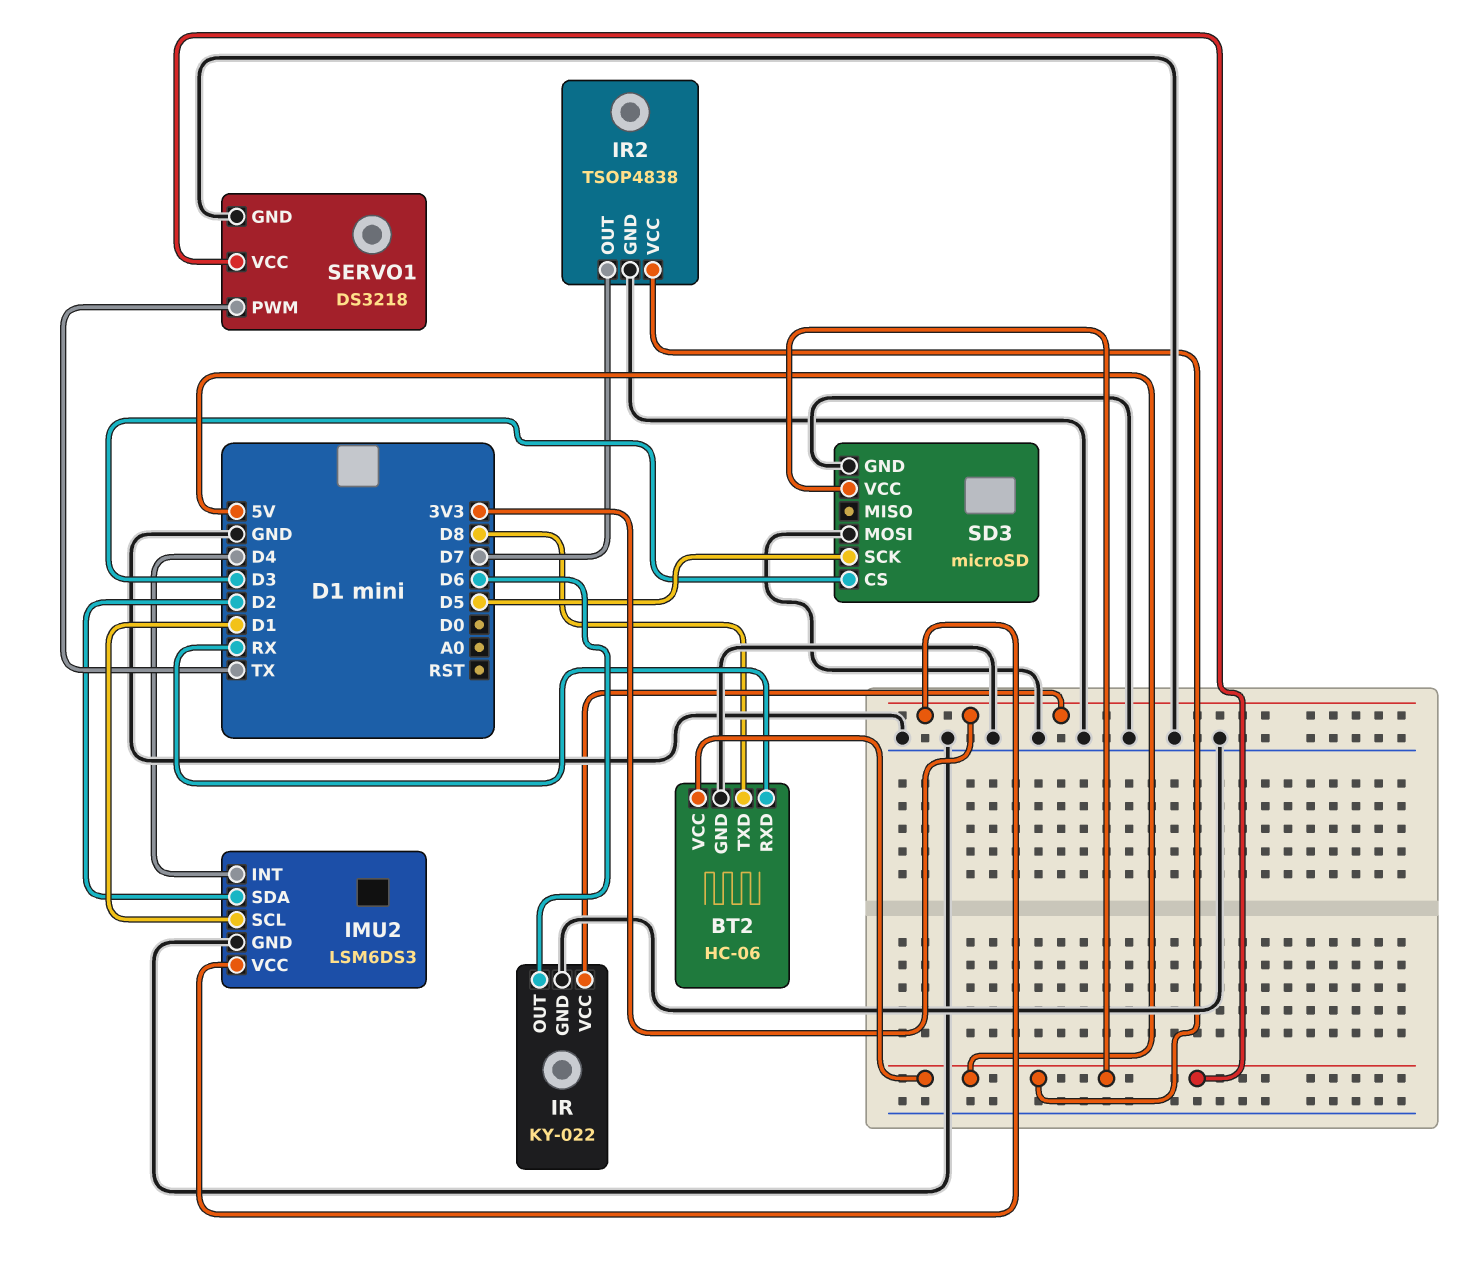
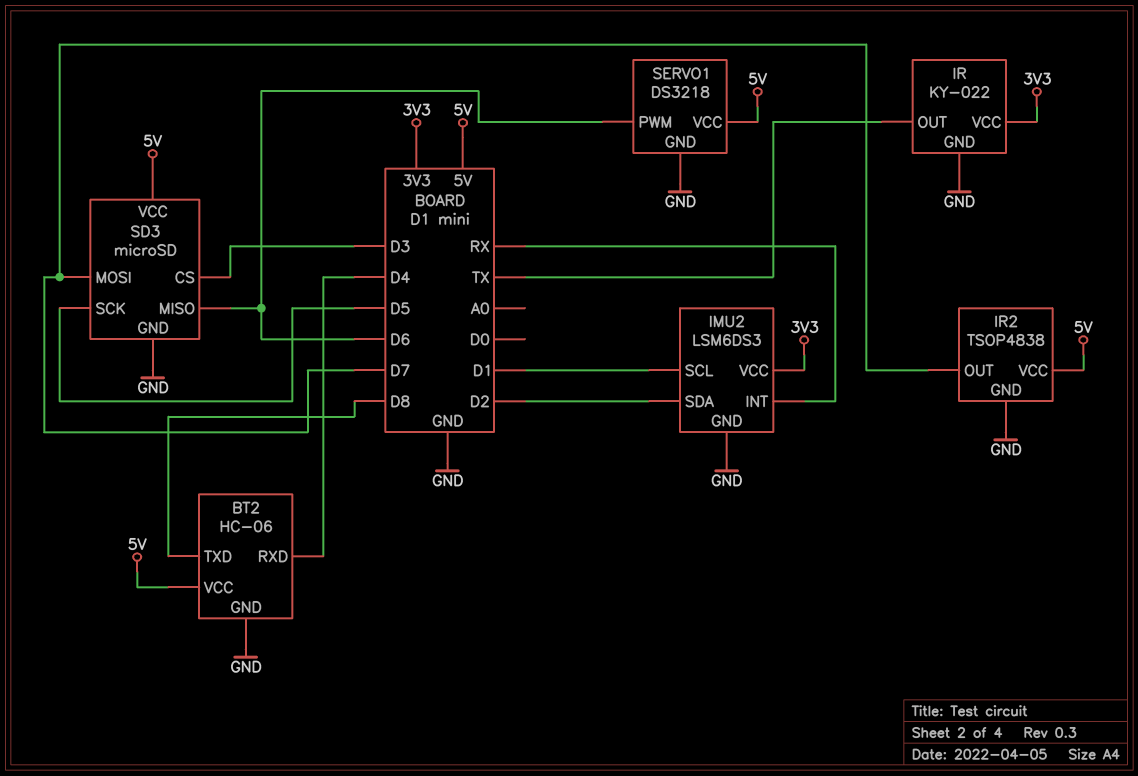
BT2 pin RXD: RX -> D4
IMU2 pin INT: D4 -> RX
IR pin OUT: D6 -> TX
SD3 pin MISO: none -> D6
SD3 pin MOSI: GND -> D7
SERVO1 pin PWM: TX -> D6

